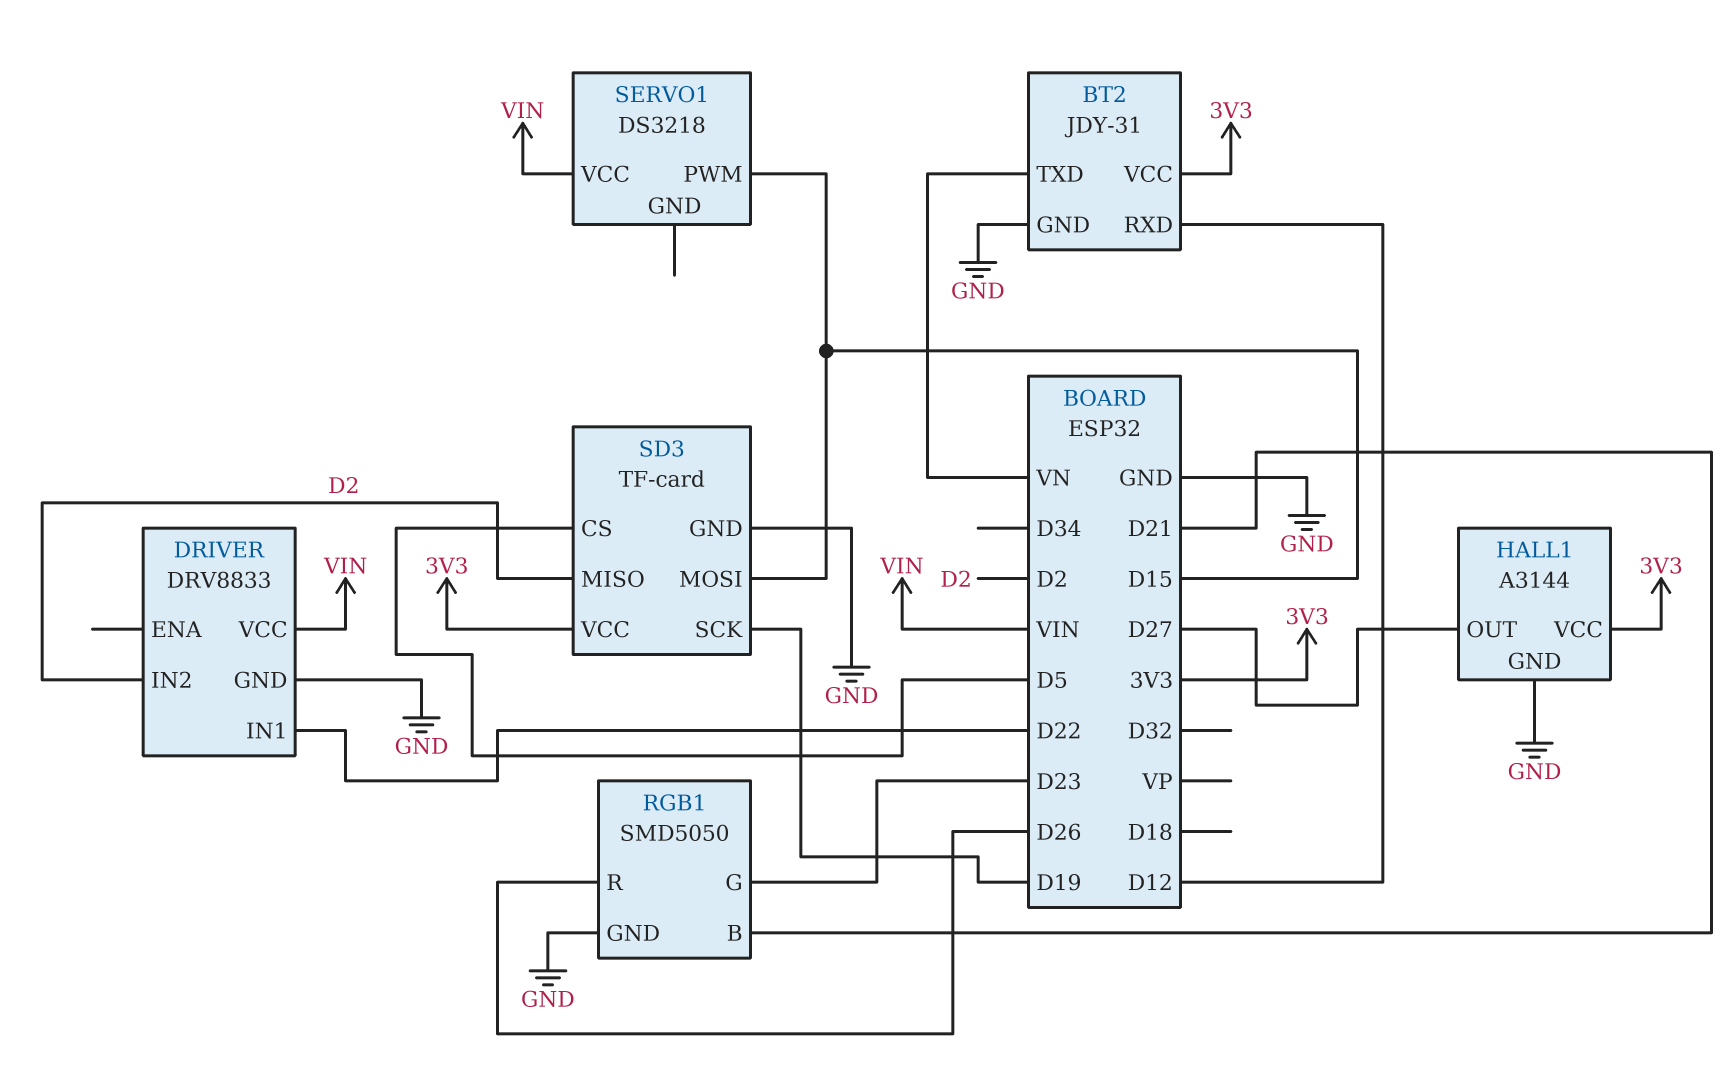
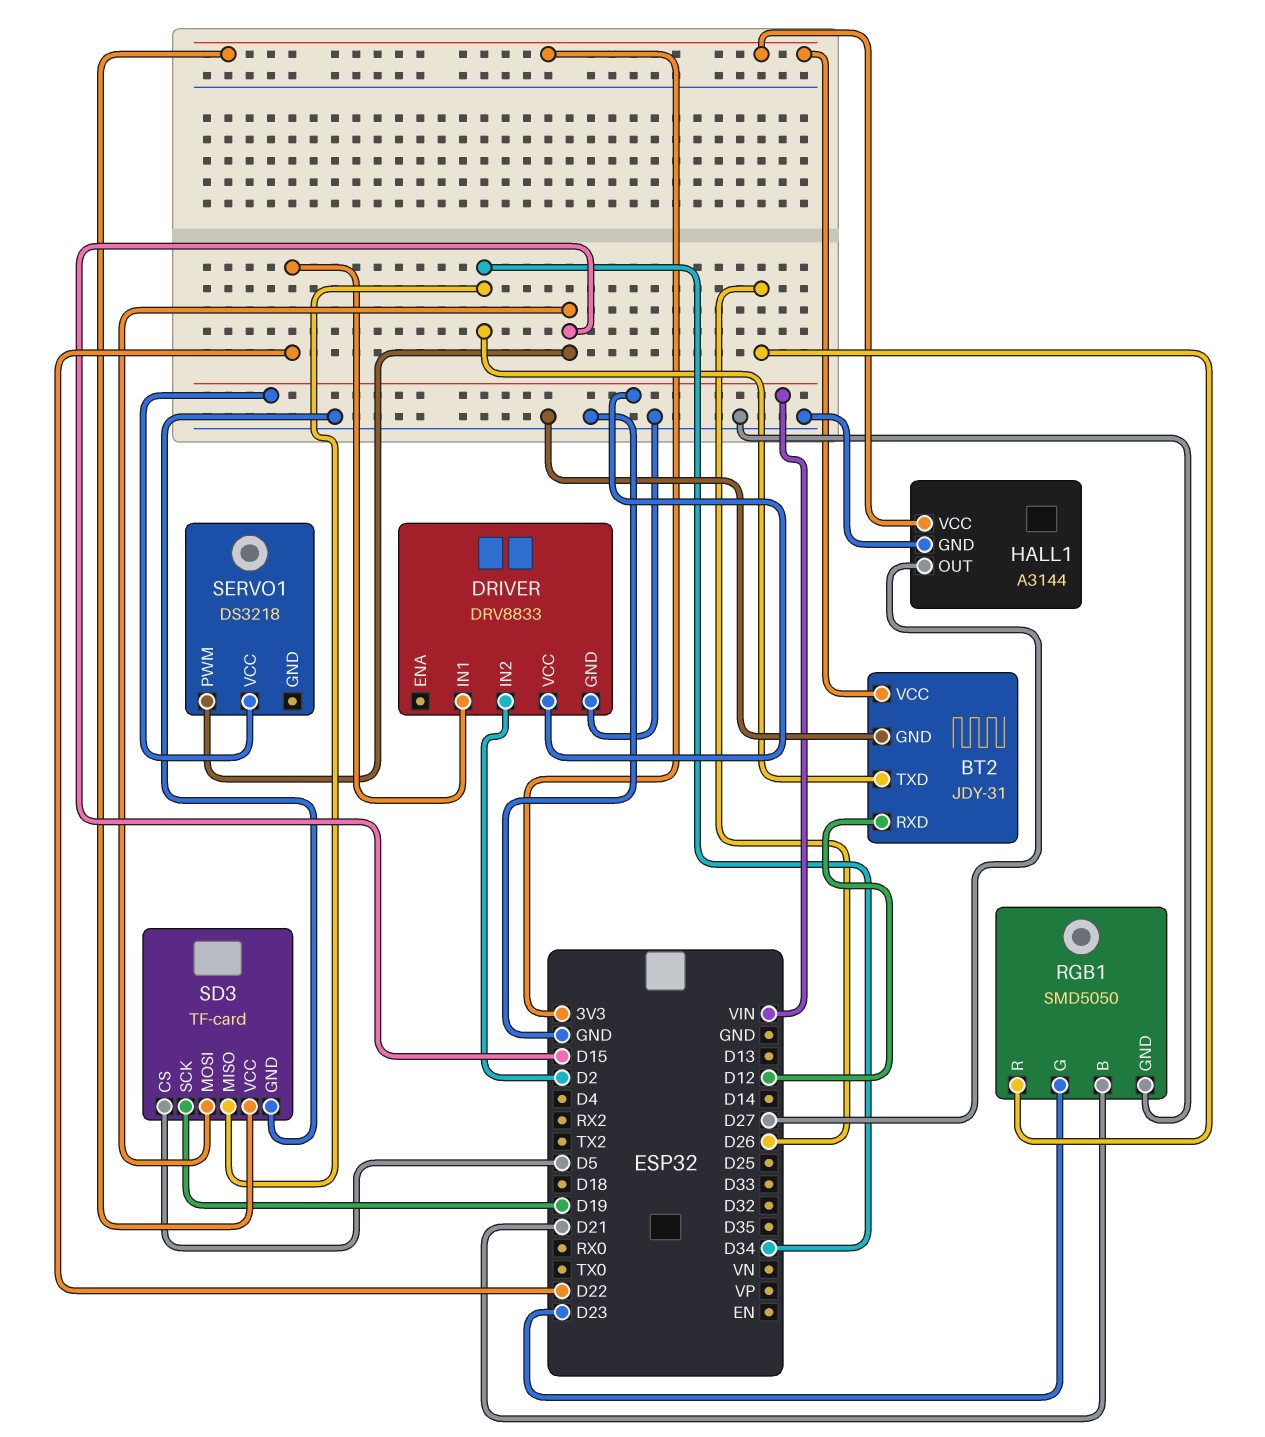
BT2 pin TXD: VN -> D34
SD3 pin MISO: D2 -> D34

